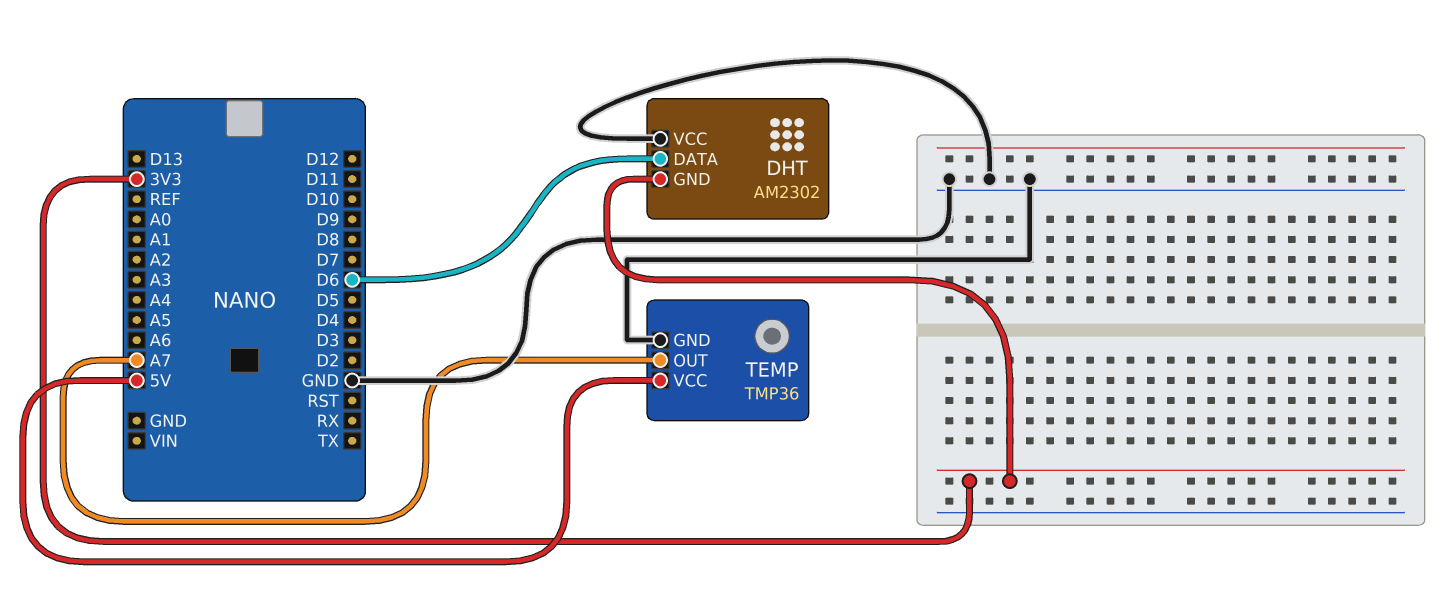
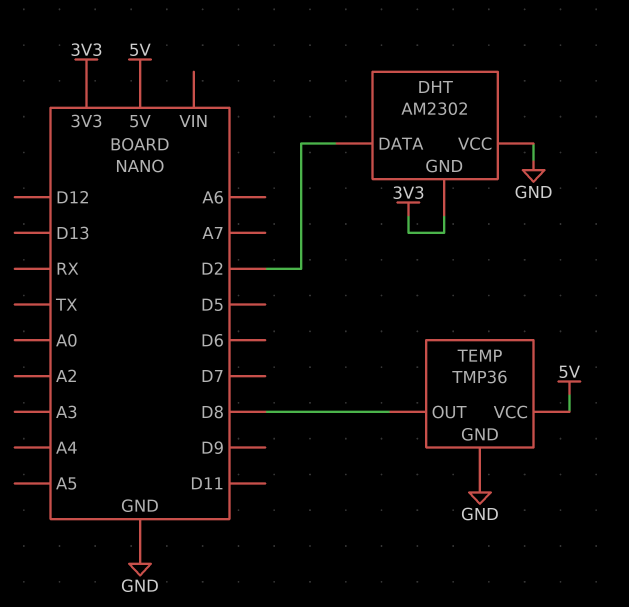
DHT pin DATA: D6 -> D2
TEMP pin OUT: A7 -> D8

